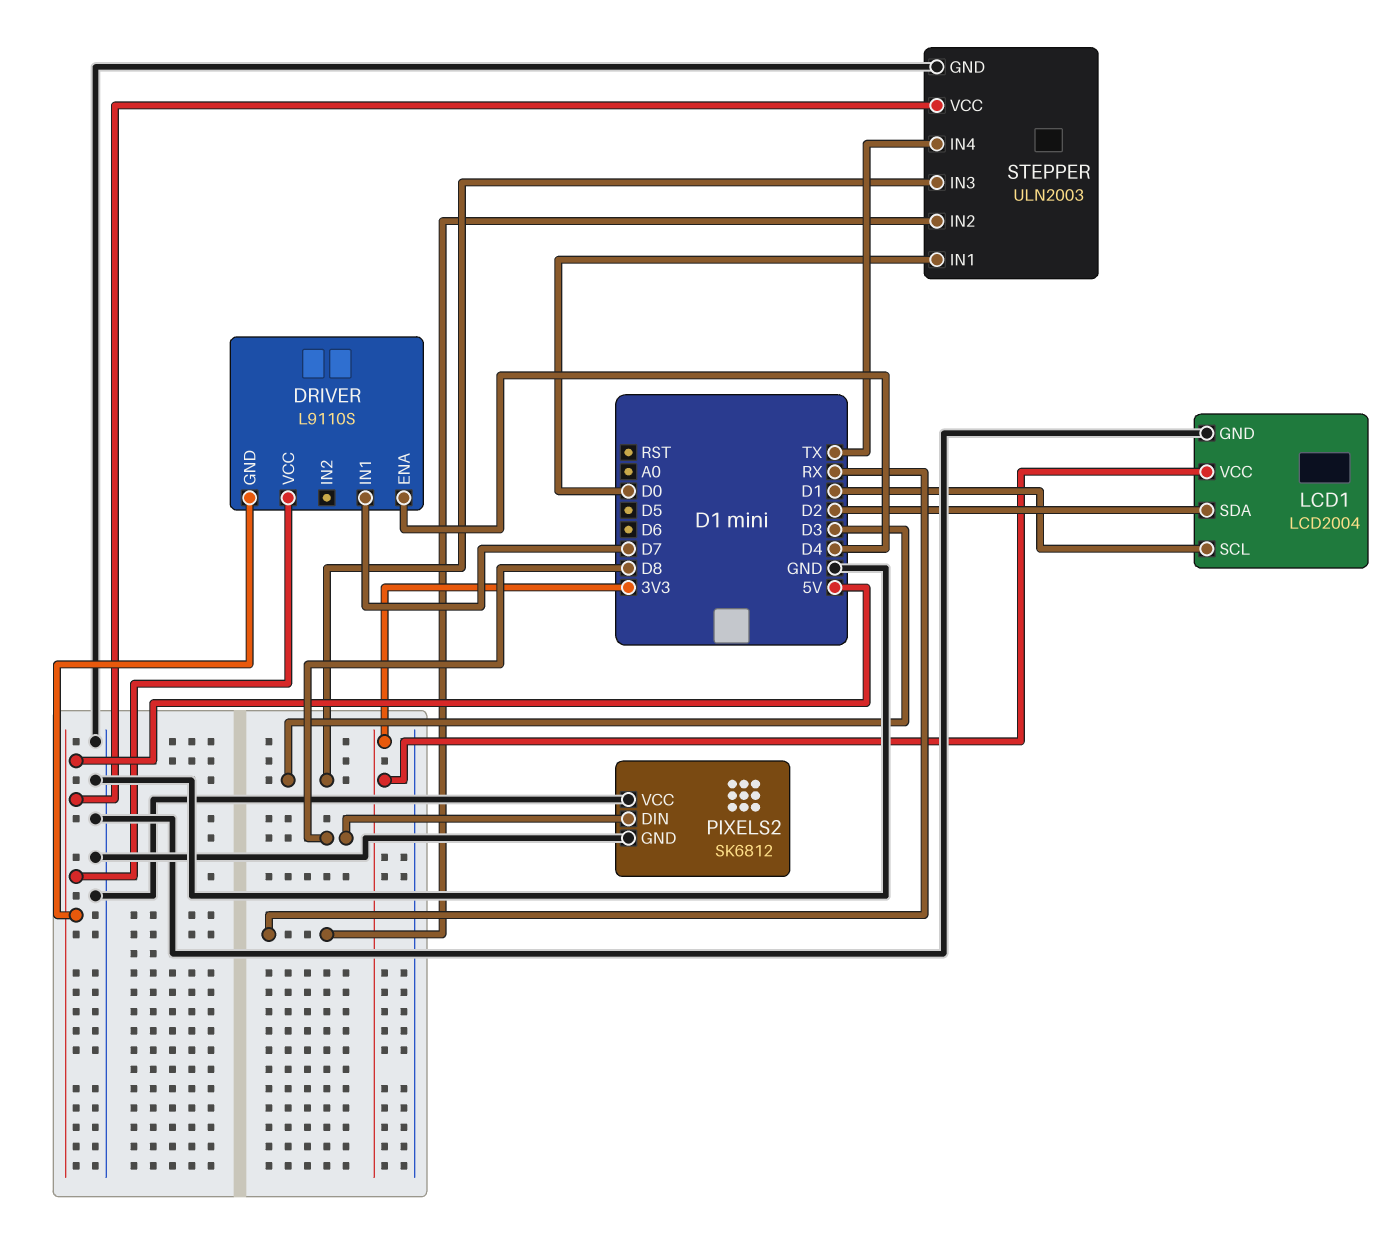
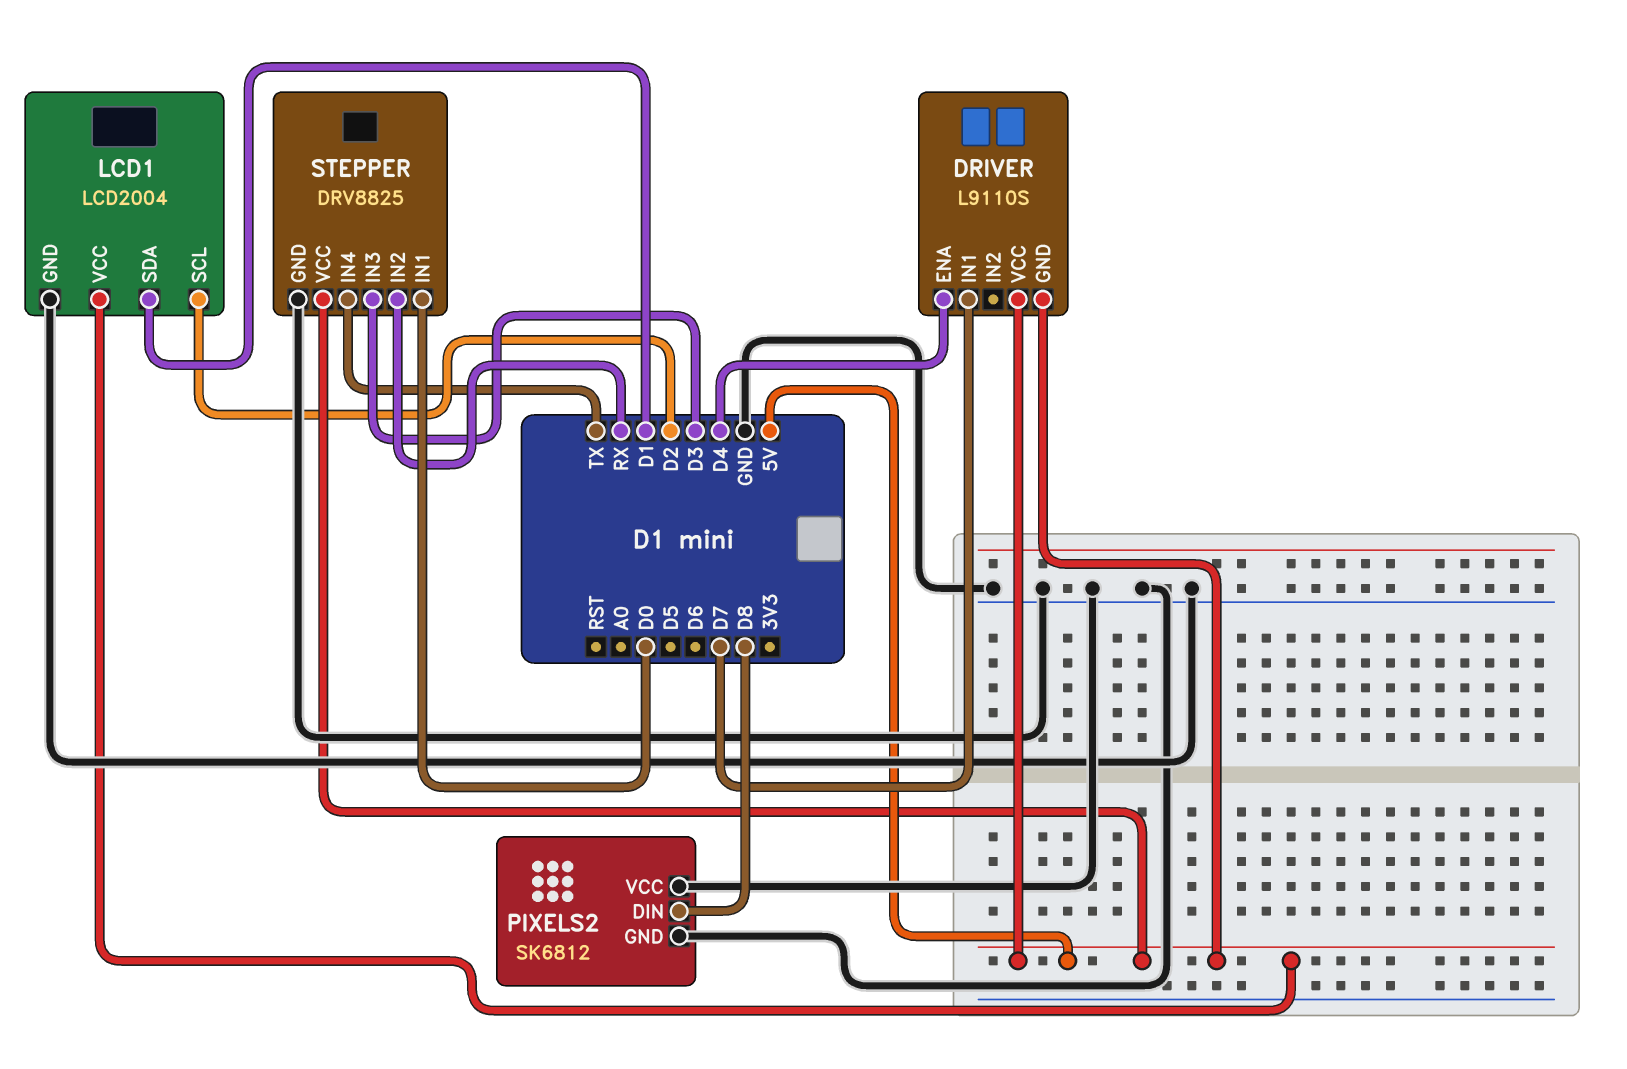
LCD1 pin SCL: D1 -> D2
LCD1 pin SDA: D2 -> D1
LCD1 pin VCC: 3V3 -> 5V
STEPPER: ULN2003 -> DRV8825

